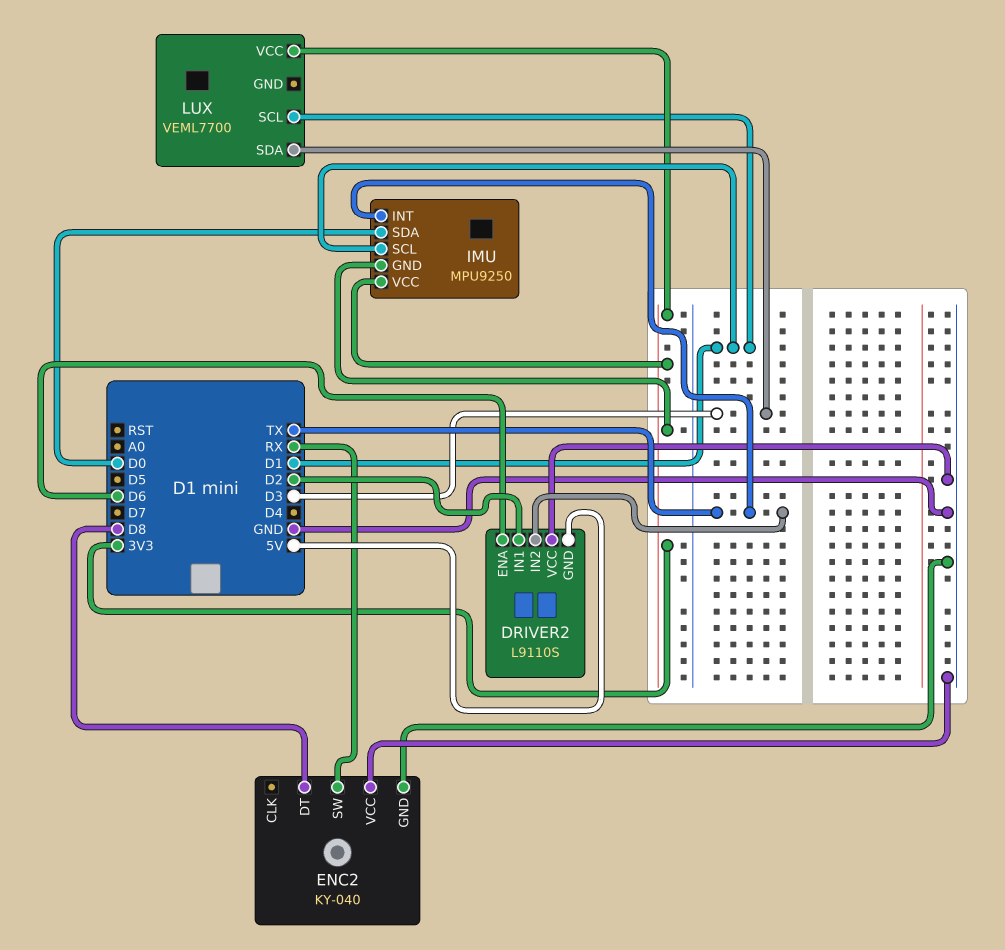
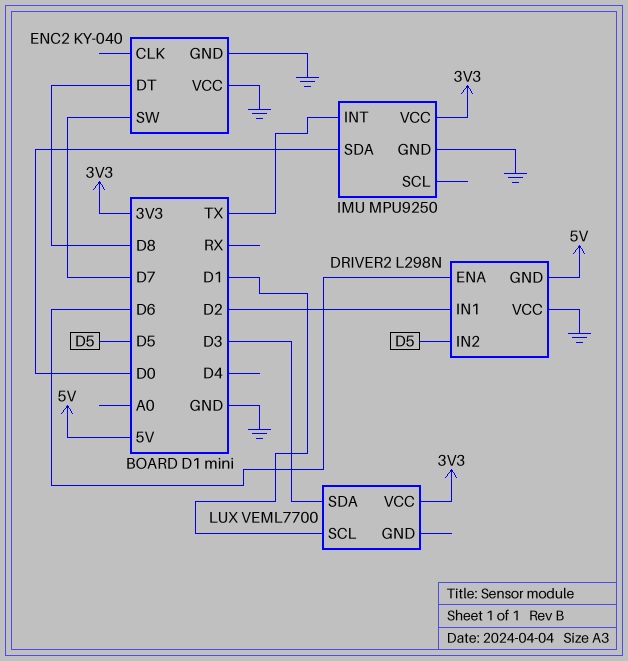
DRIVER2: L9110S -> L298N
DRIVER2 pin IN2: TX -> D5
ENC2 pin SW: RX -> D7
IMU pin GND: 3V3 -> GND
IMU pin SCL: D1 -> none

